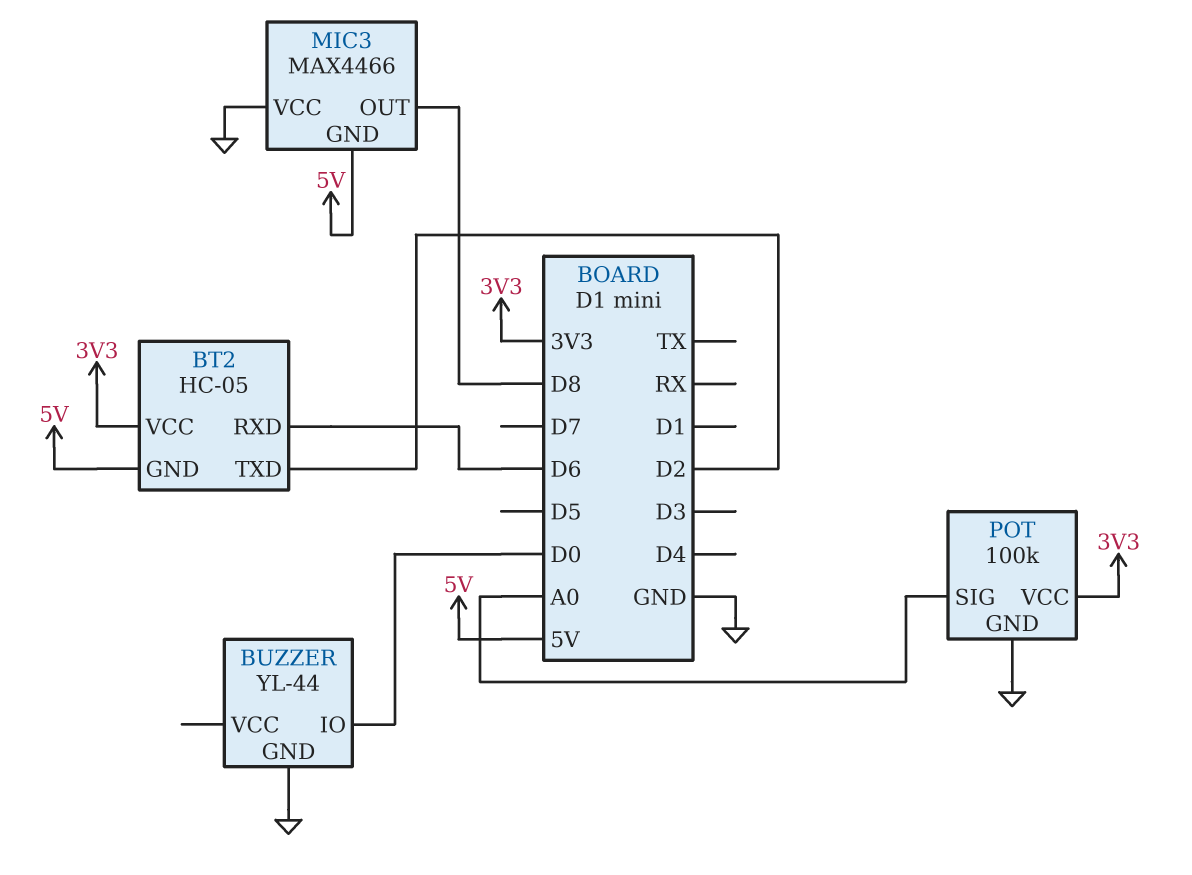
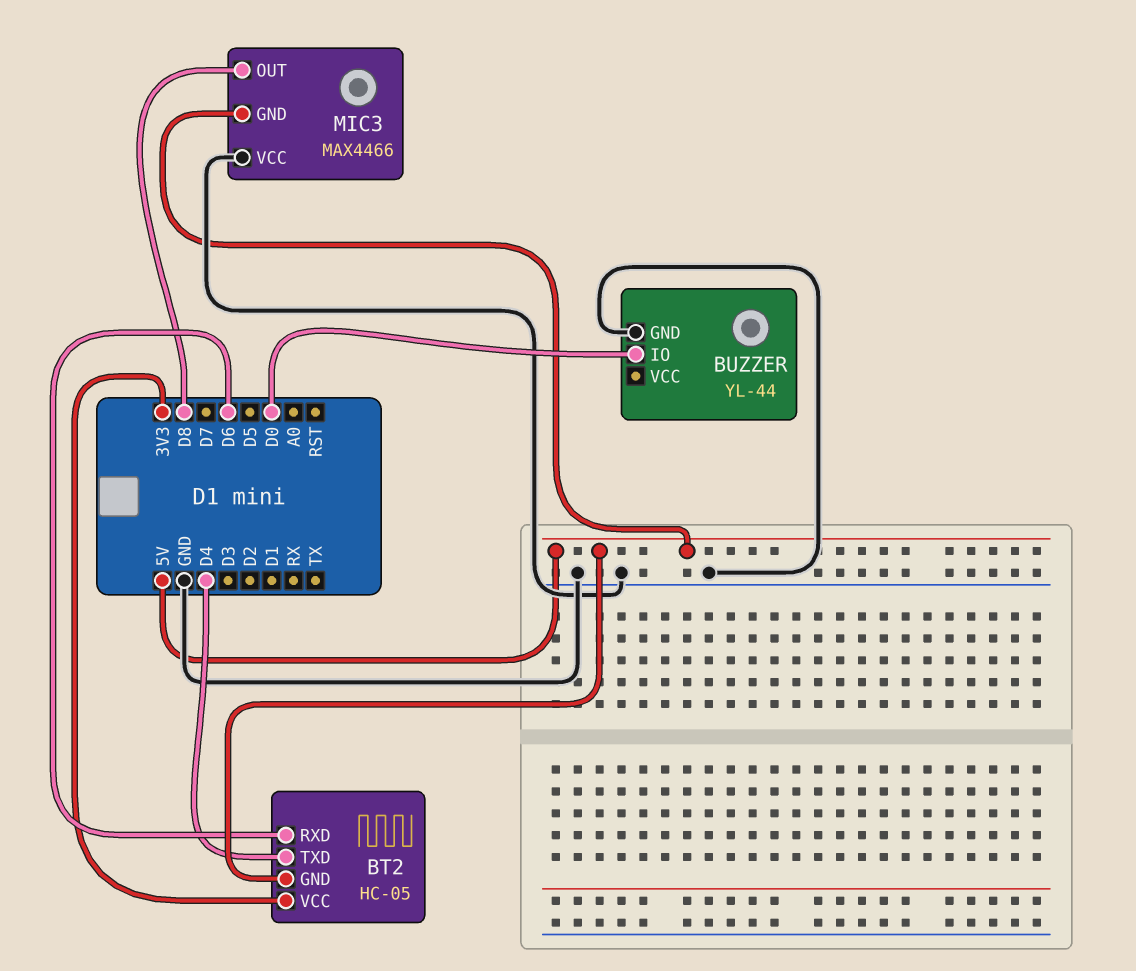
BT2 pin TXD: D2 -> D4
POT: 100k -> none
POT pin GND: GND -> none
POT pin SIG: A0 -> none
POT pin VCC: 3V3 -> none

